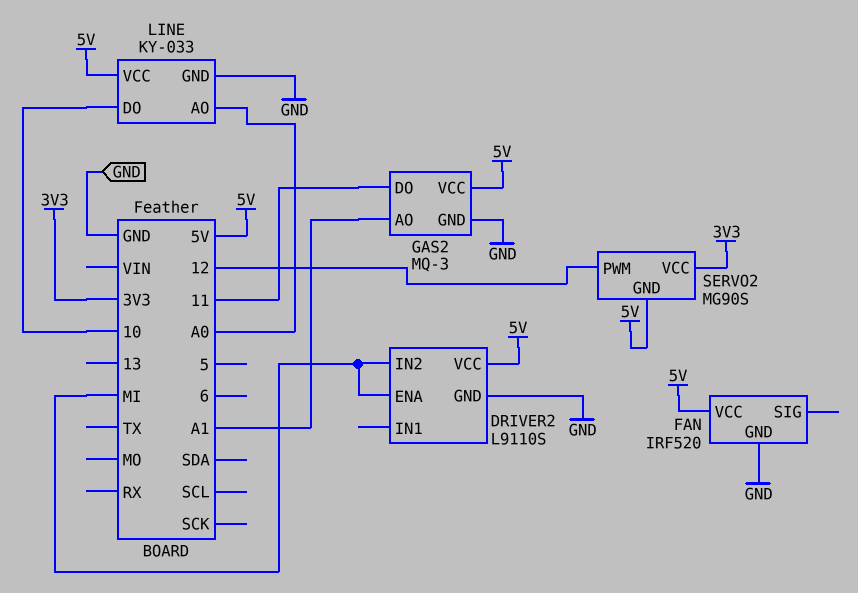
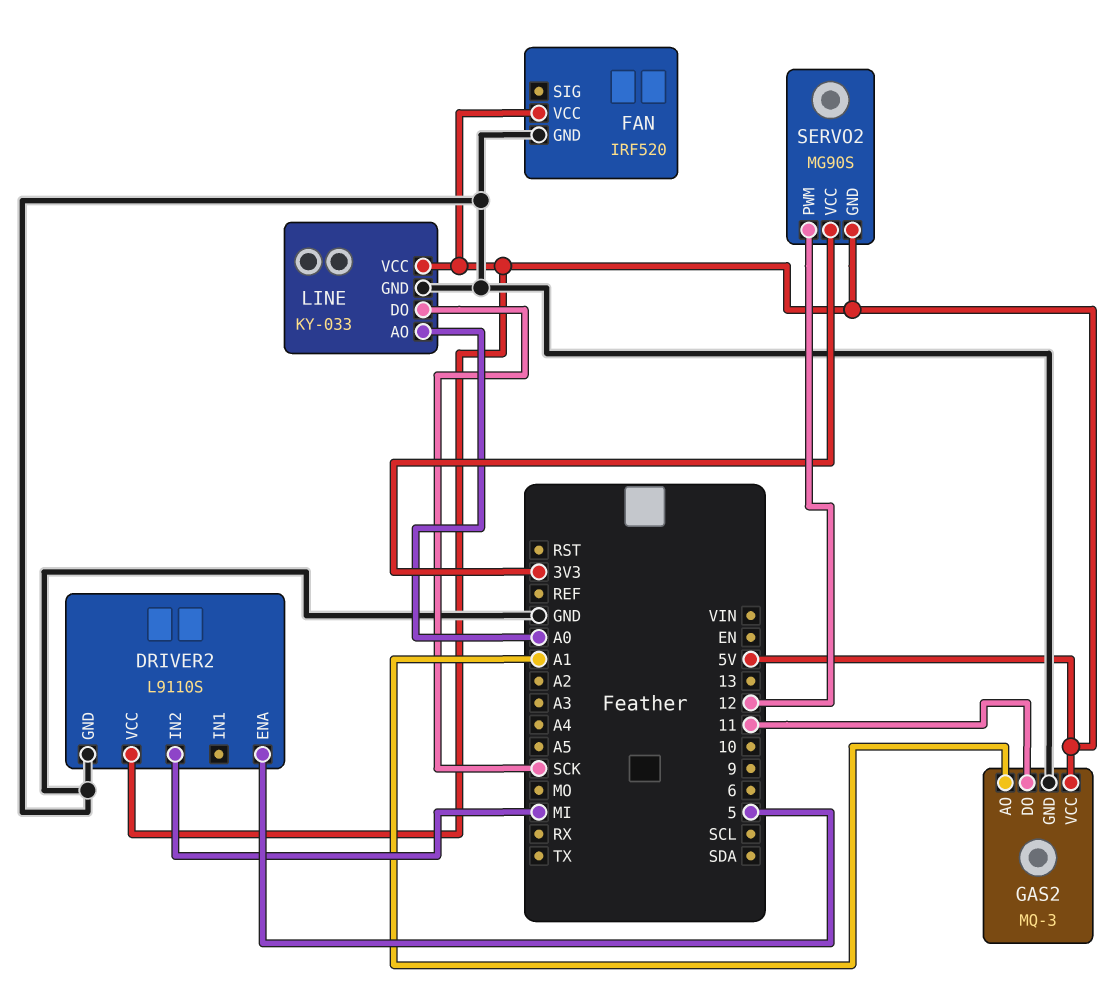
DRIVER2 pin ENA: MI -> 5
LINE pin DO: 10 -> SCK

